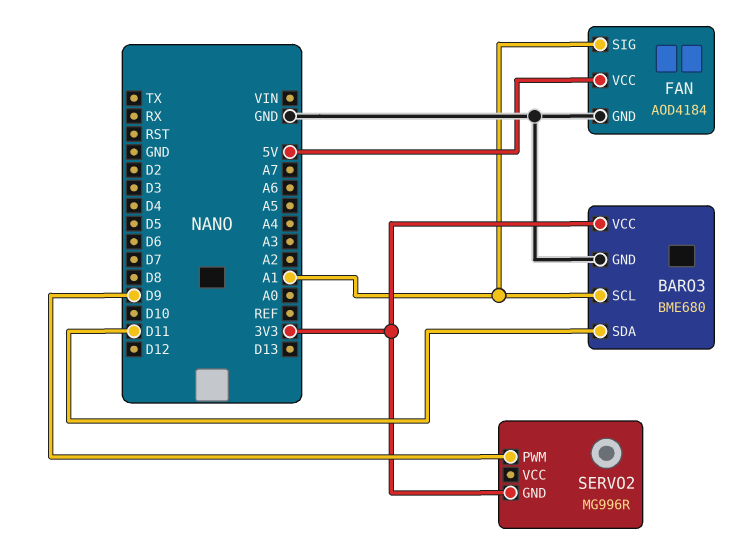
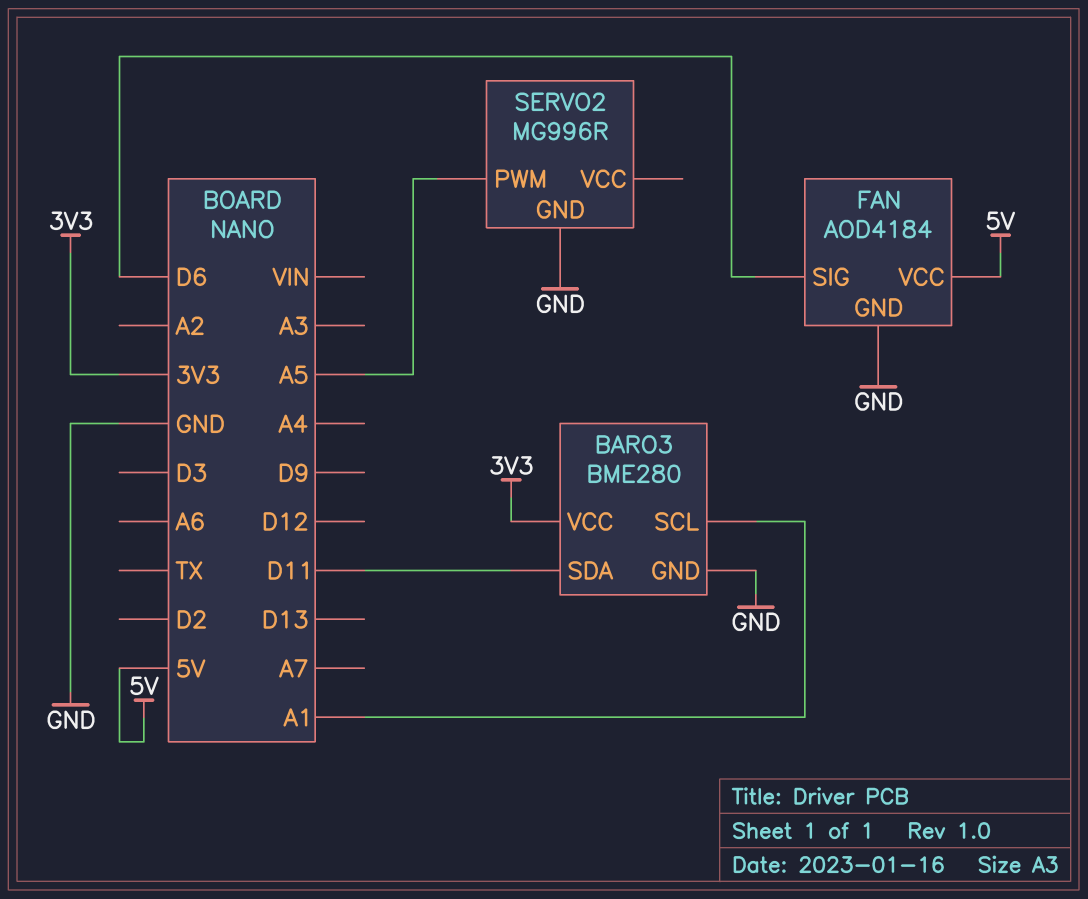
BARO3: BME680 -> BME280
FAN pin SIG: A1 -> D6
SERVO2 pin GND: 3V3 -> GND
SERVO2 pin PWM: D9 -> A5

